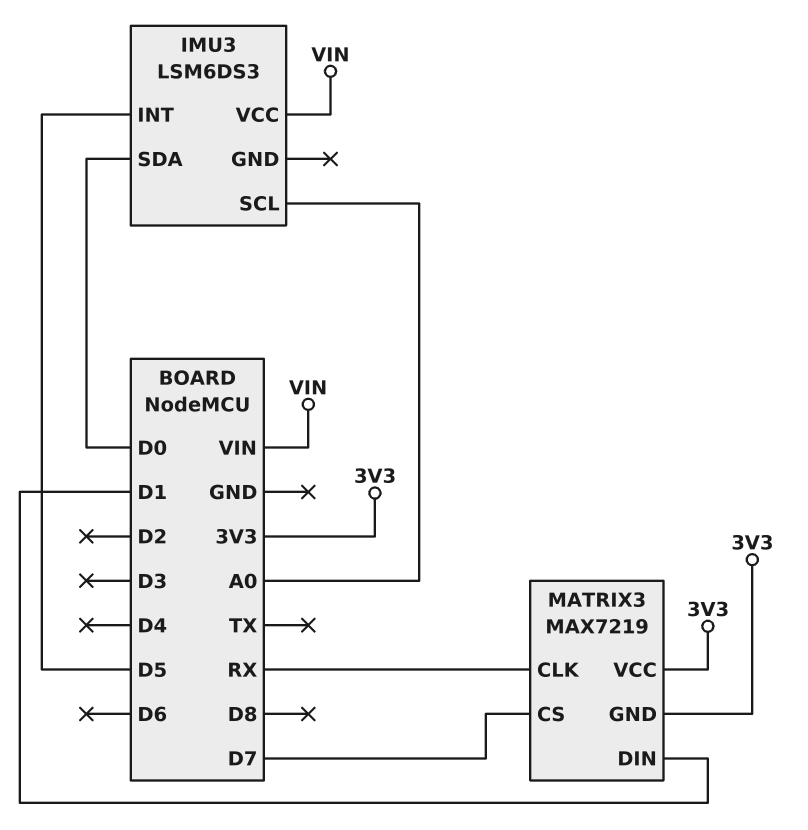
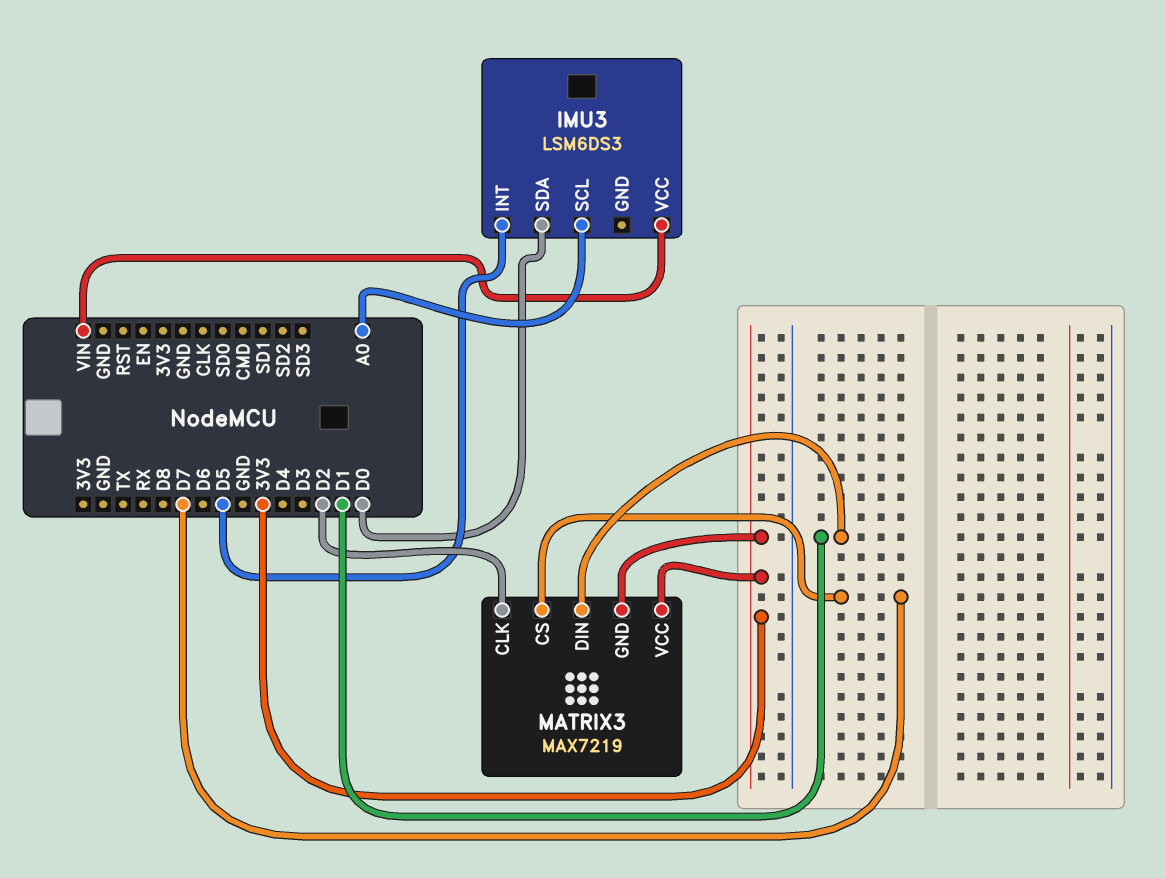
MATRIX3 pin CLK: RX -> D2

